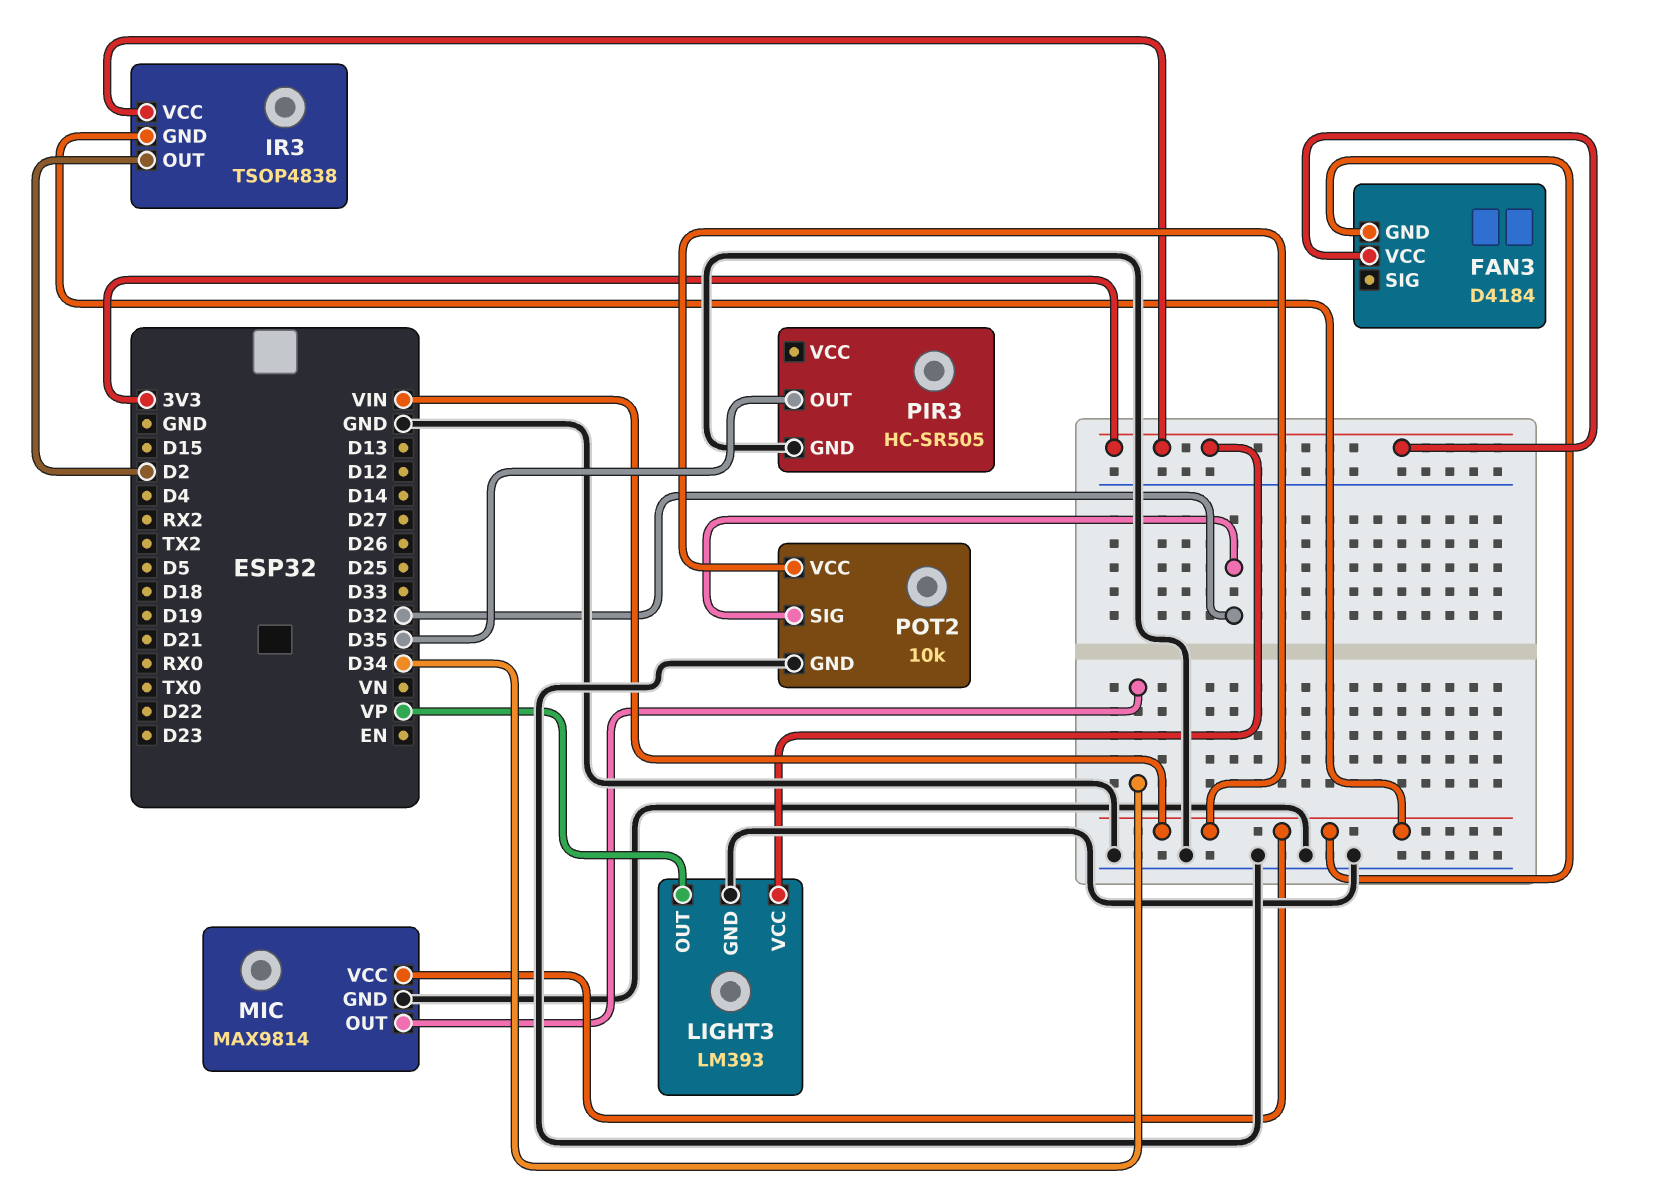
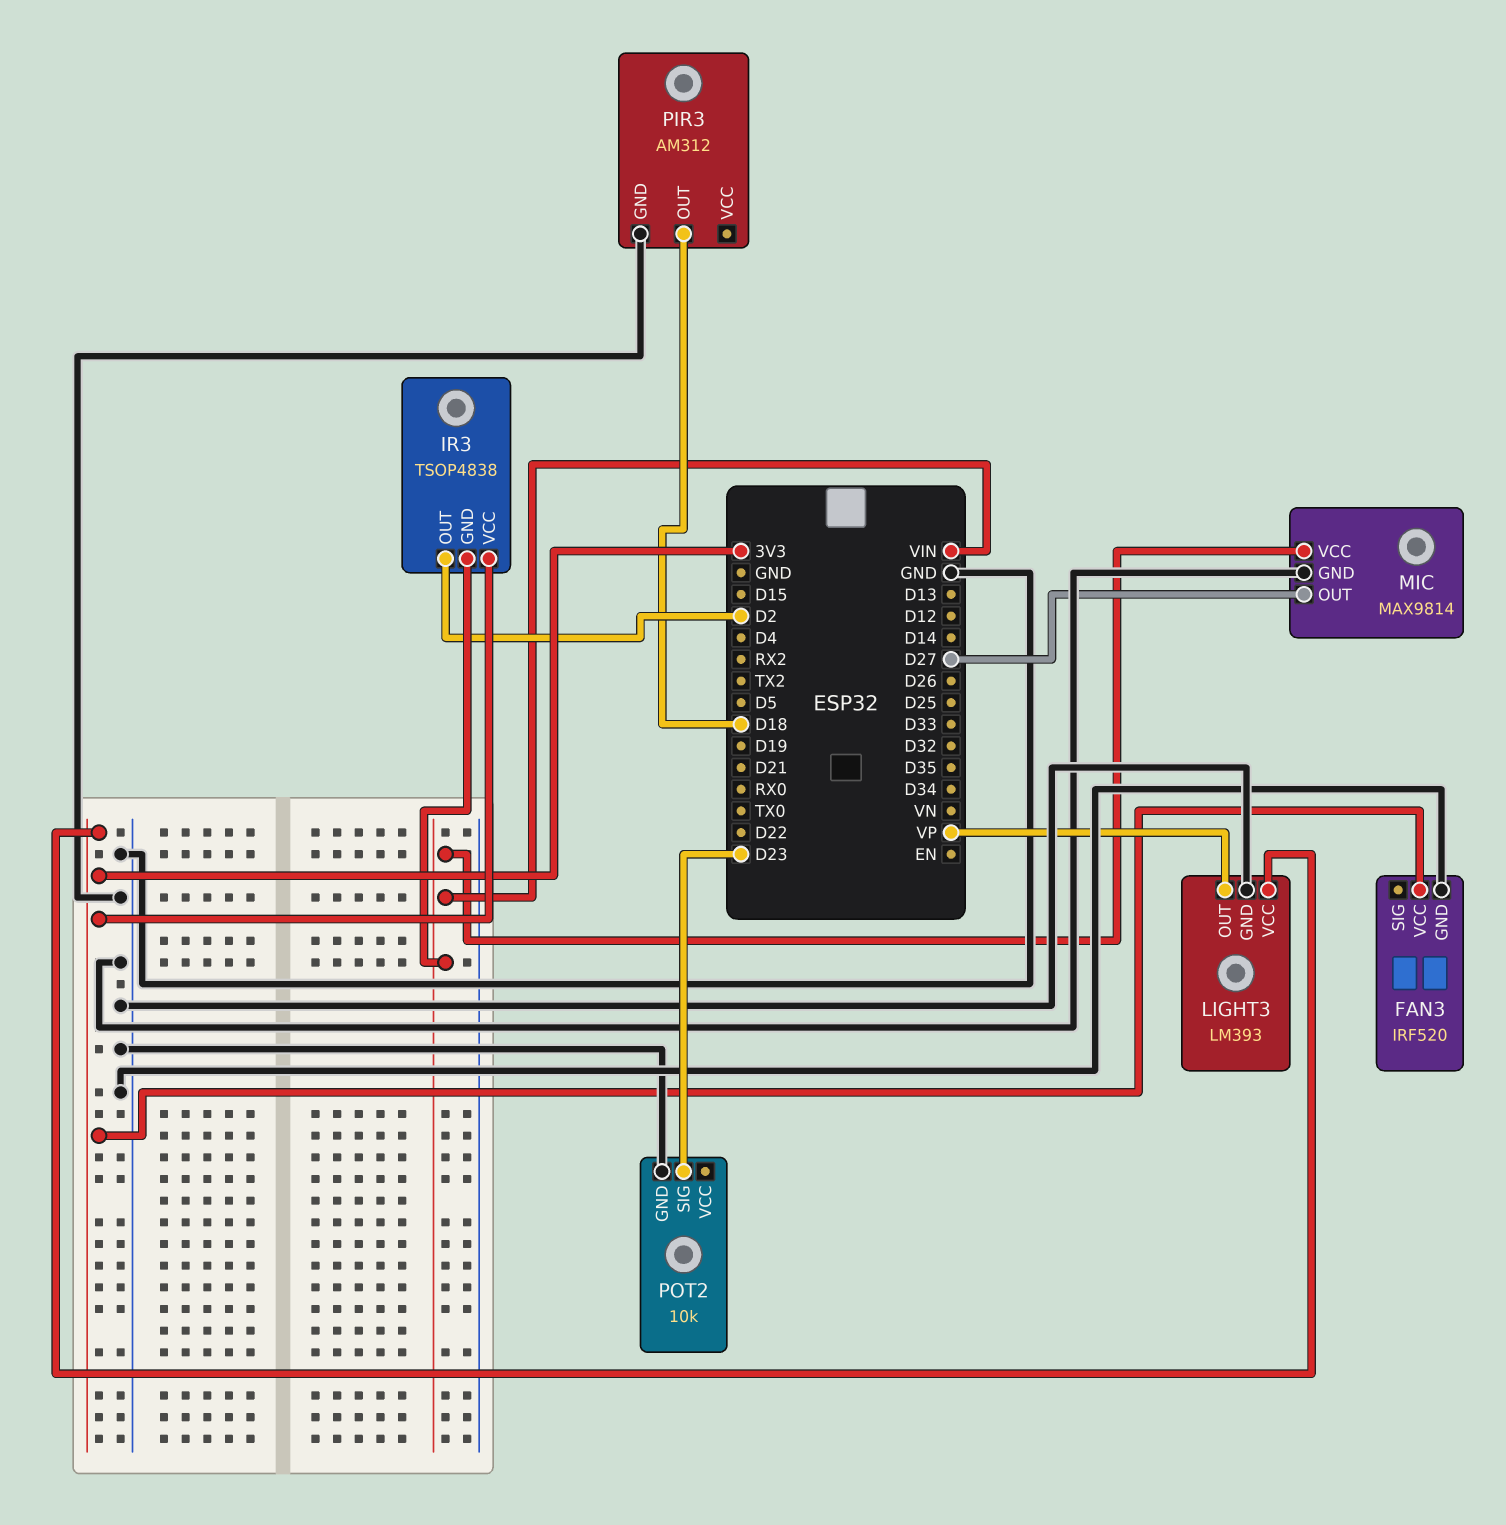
FAN3: D4184 -> IRF520
FAN3 pin GND: VIN -> GND
MIC pin OUT: D34 -> D27
PIR3: HC-SR505 -> AM312
PIR3 pin OUT: D35 -> D18
POT2 pin SIG: D32 -> D23
POT2 pin VCC: VIN -> none

